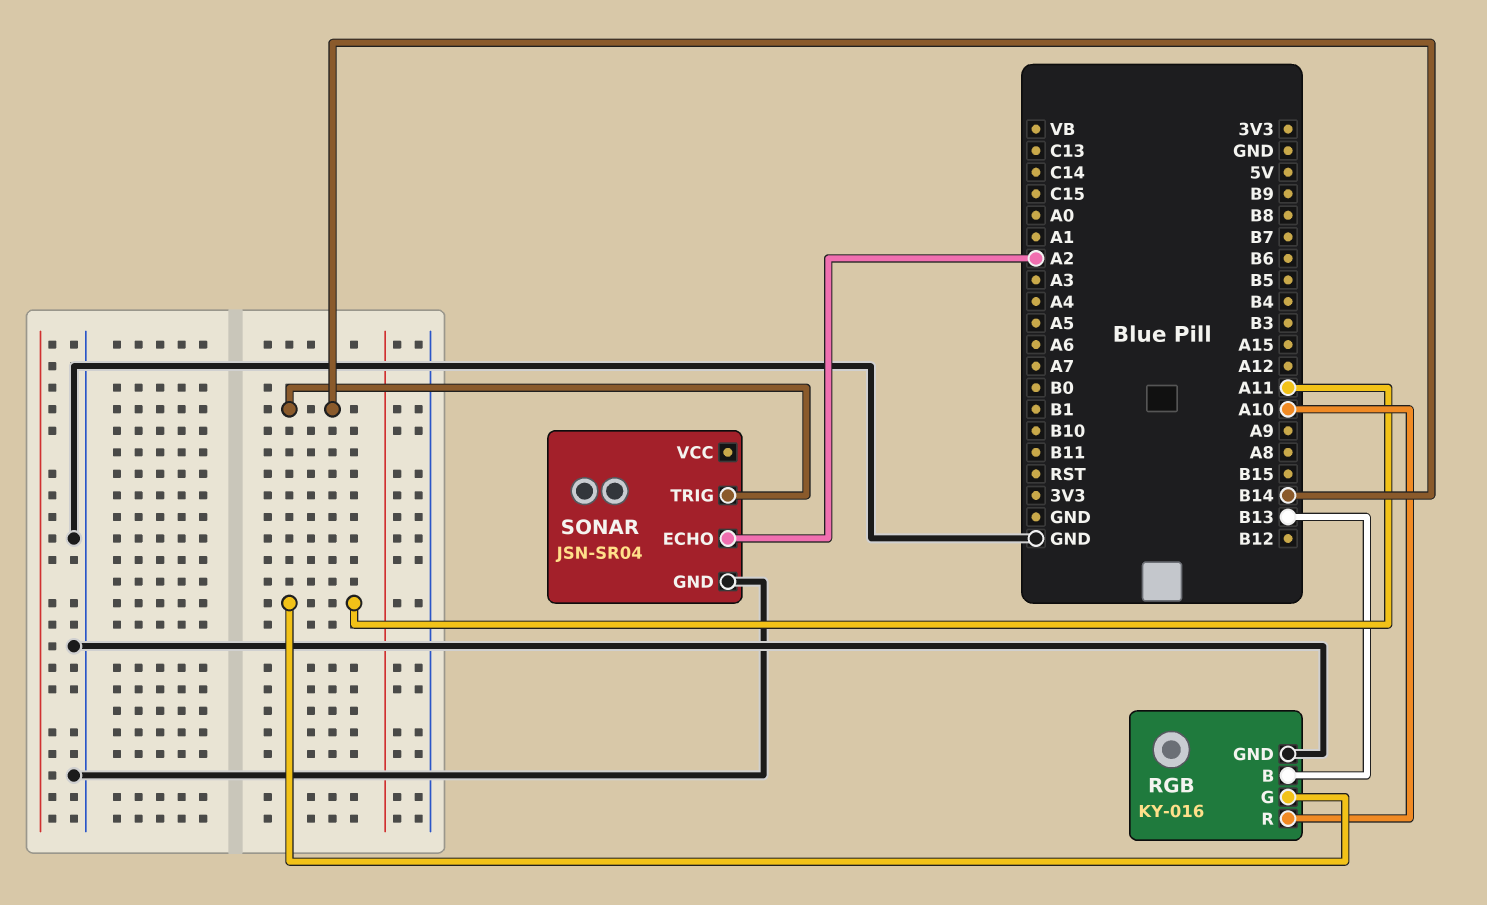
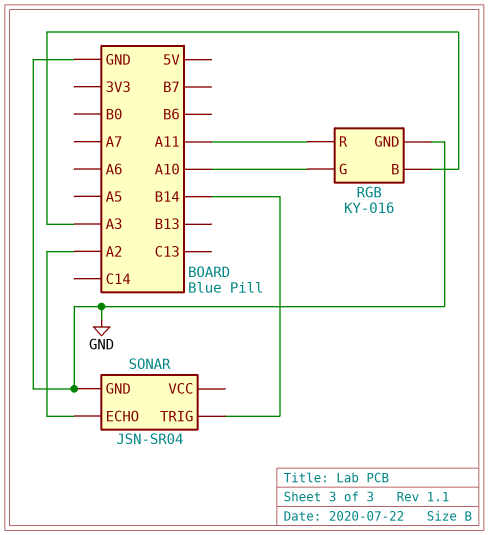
RGB pin B: B13 -> A3
RGB pin G: A11 -> A10
RGB pin R: A10 -> A11

